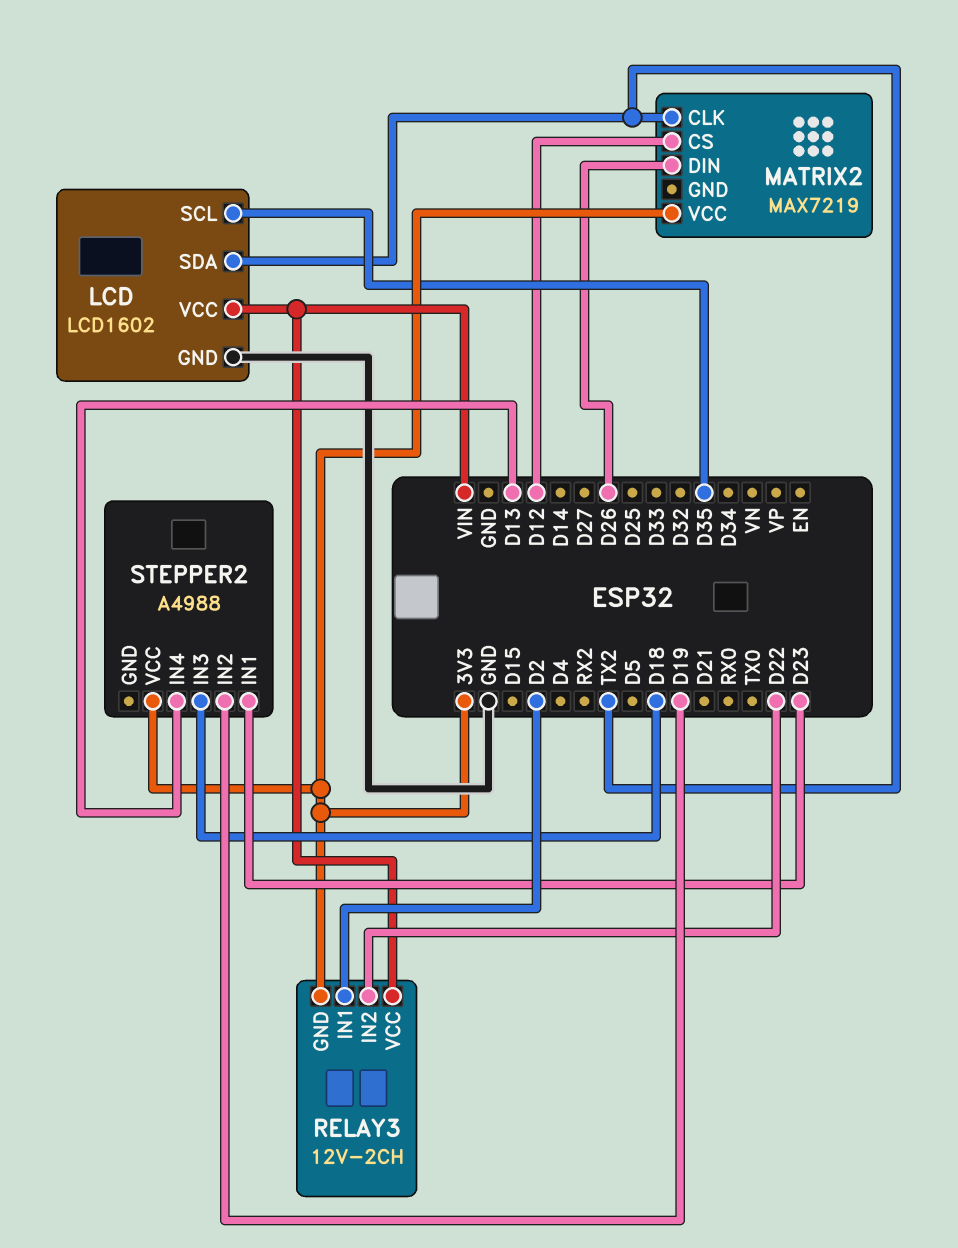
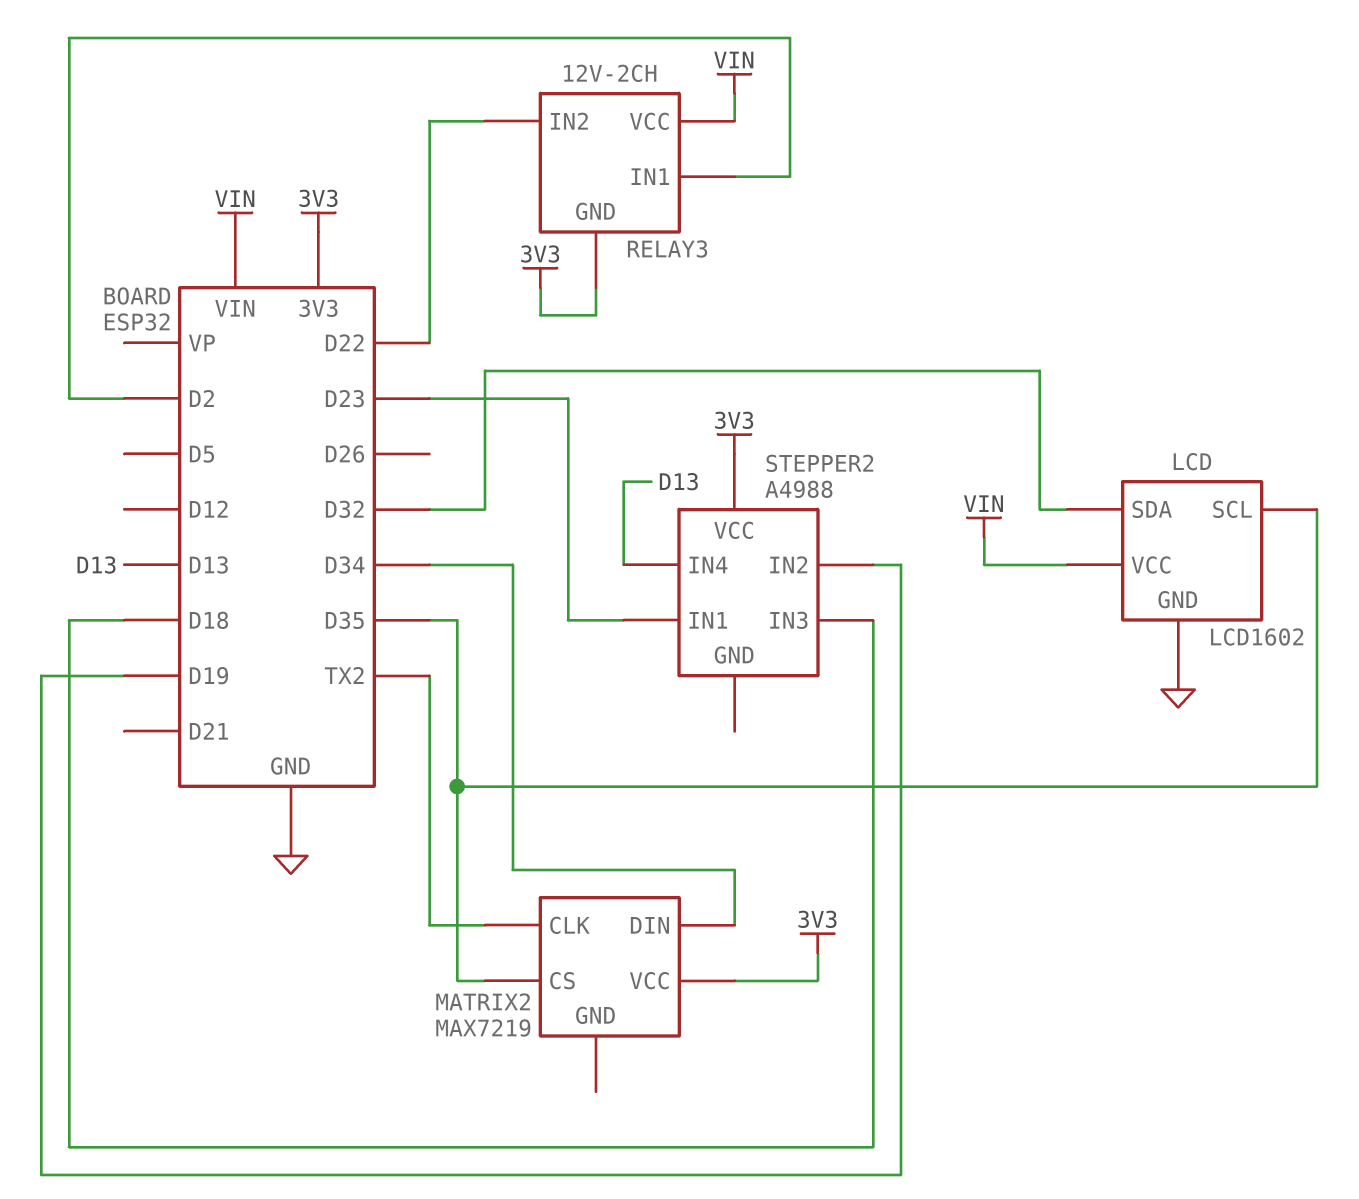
LCD pin SDA: TX2 -> D32
MATRIX2 pin CS: D12 -> D35
MATRIX2 pin DIN: D26 -> D34

